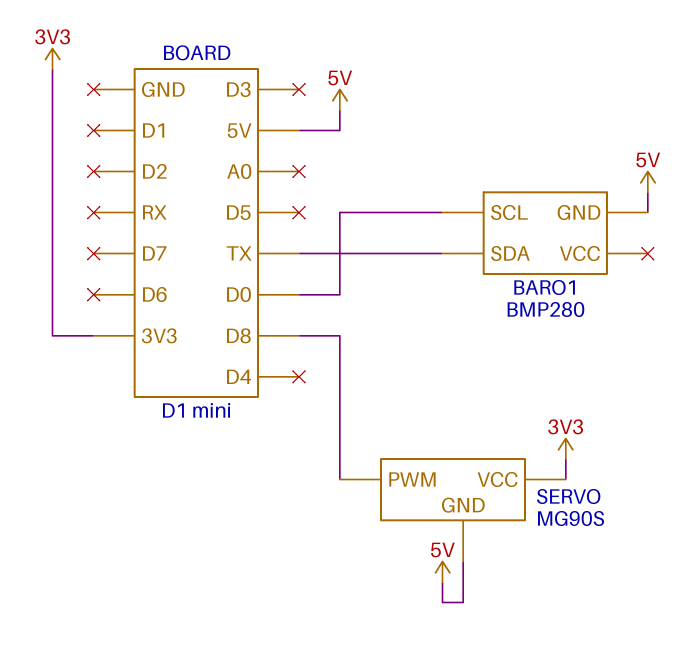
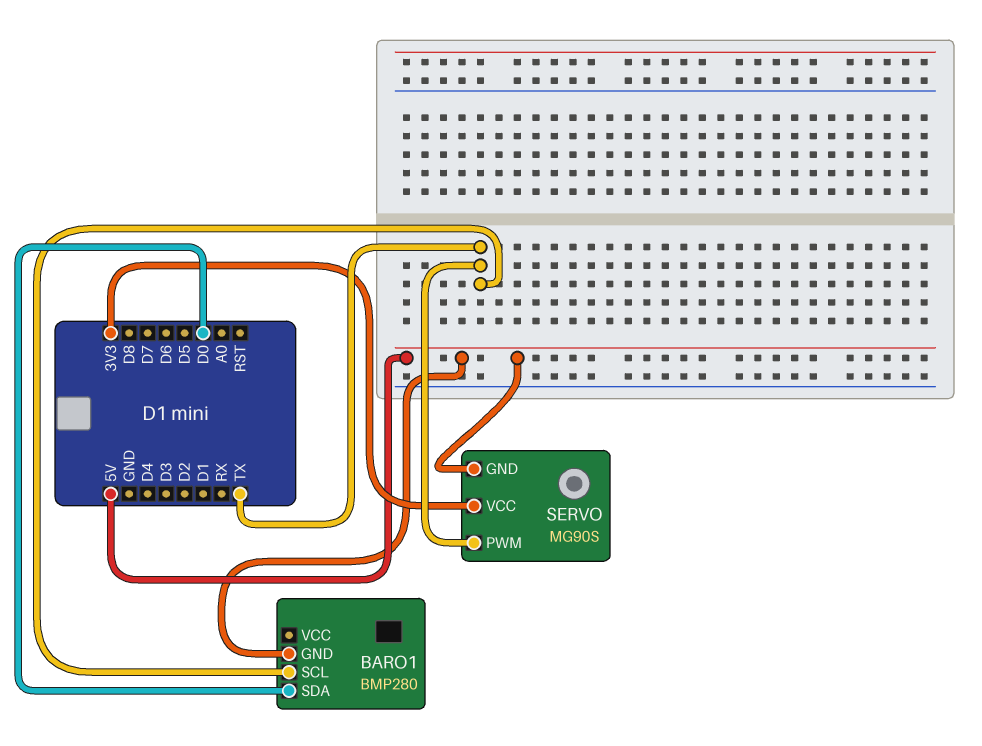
BARO1 pin SCL: D0 -> TX
BARO1 pin SDA: TX -> D0
SERVO pin PWM: D8 -> TX

